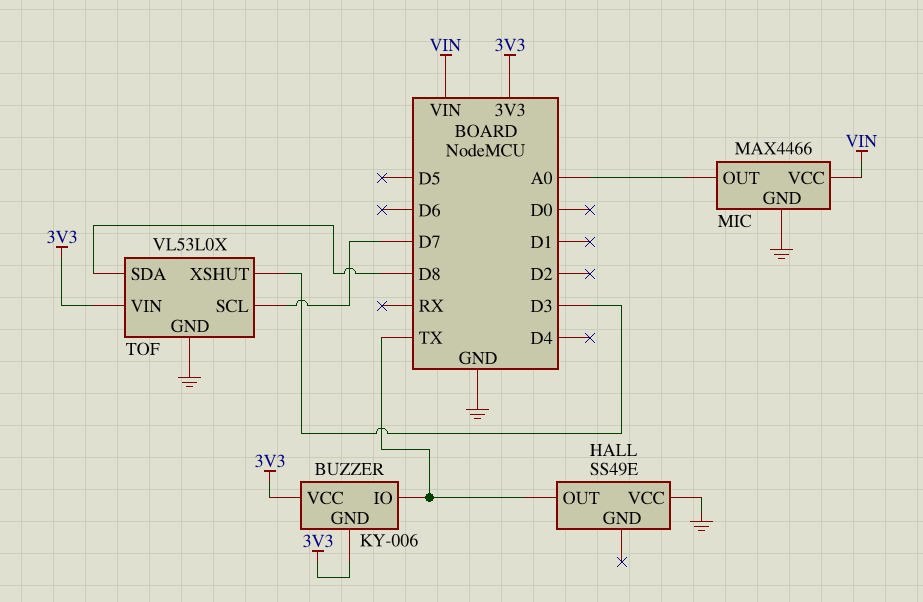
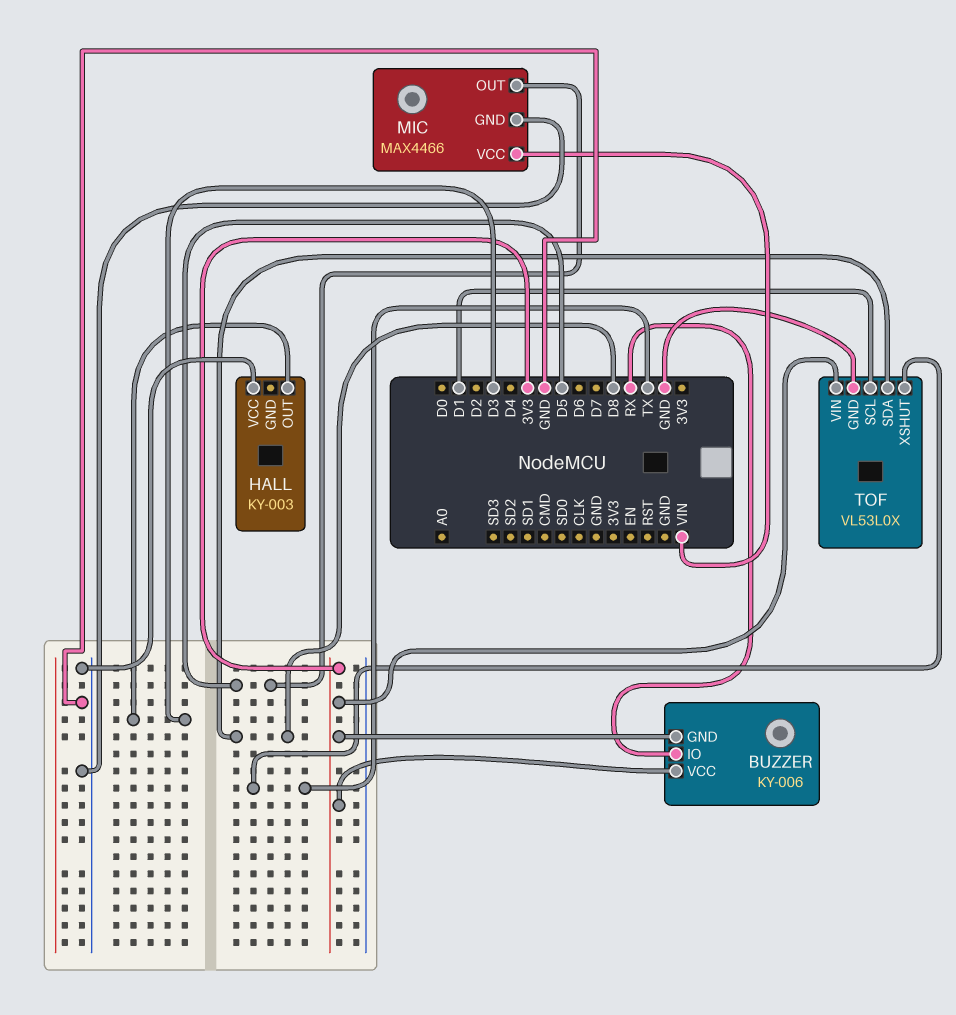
BUZZER pin IO: TX -> RX
HALL: SS49E -> KY-003
HALL pin OUT: TX -> D3
MIC pin OUT: A0 -> D5
TOF pin SCL: D7 -> D1
TOF pin XSHUT: D3 -> TX

